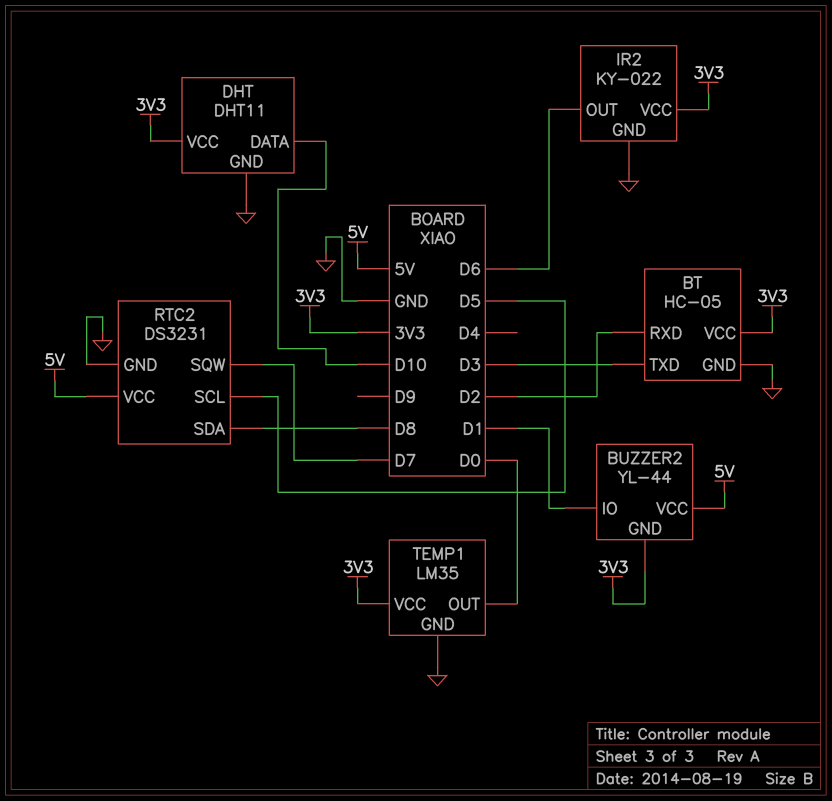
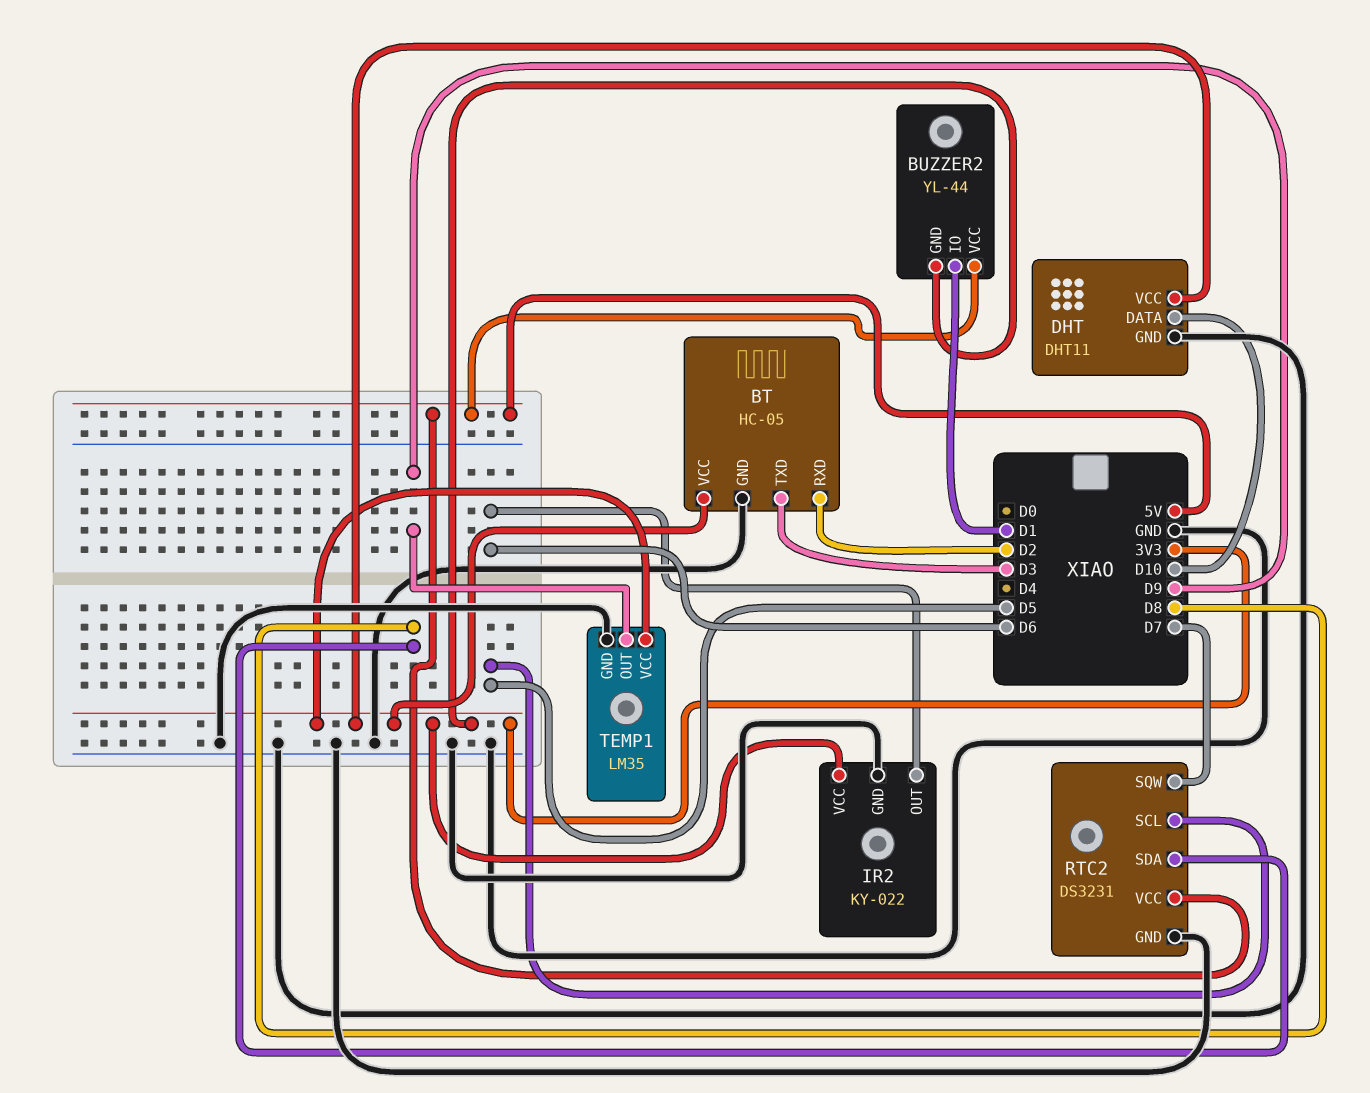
TEMP1 pin OUT: D0 -> D9

